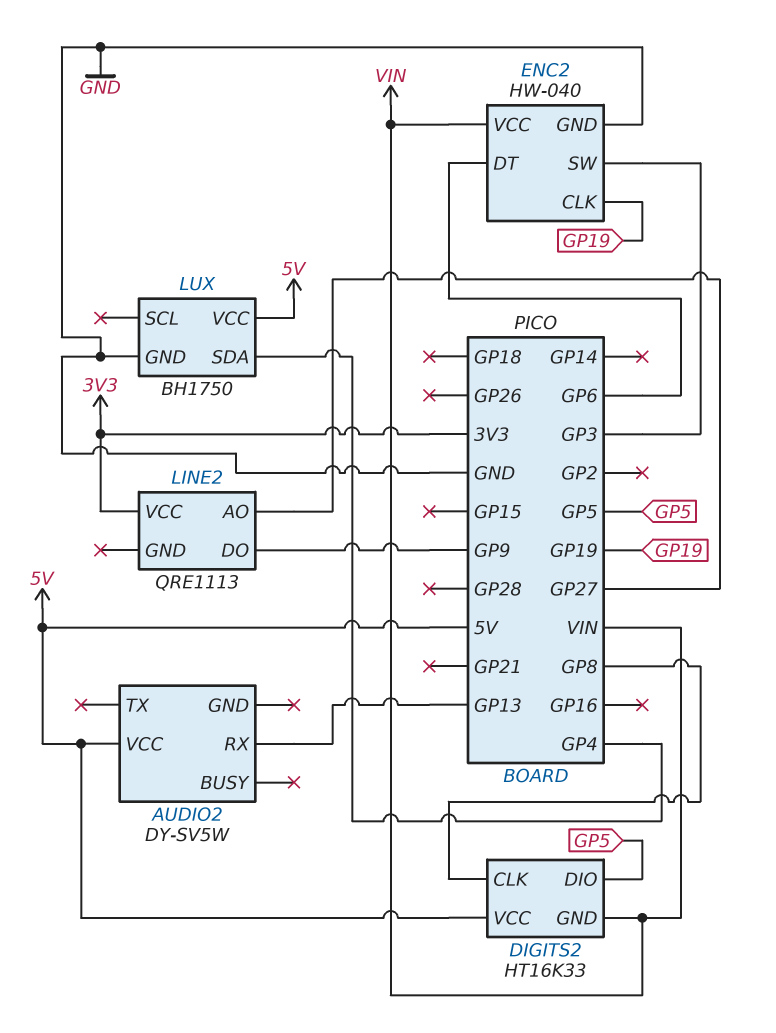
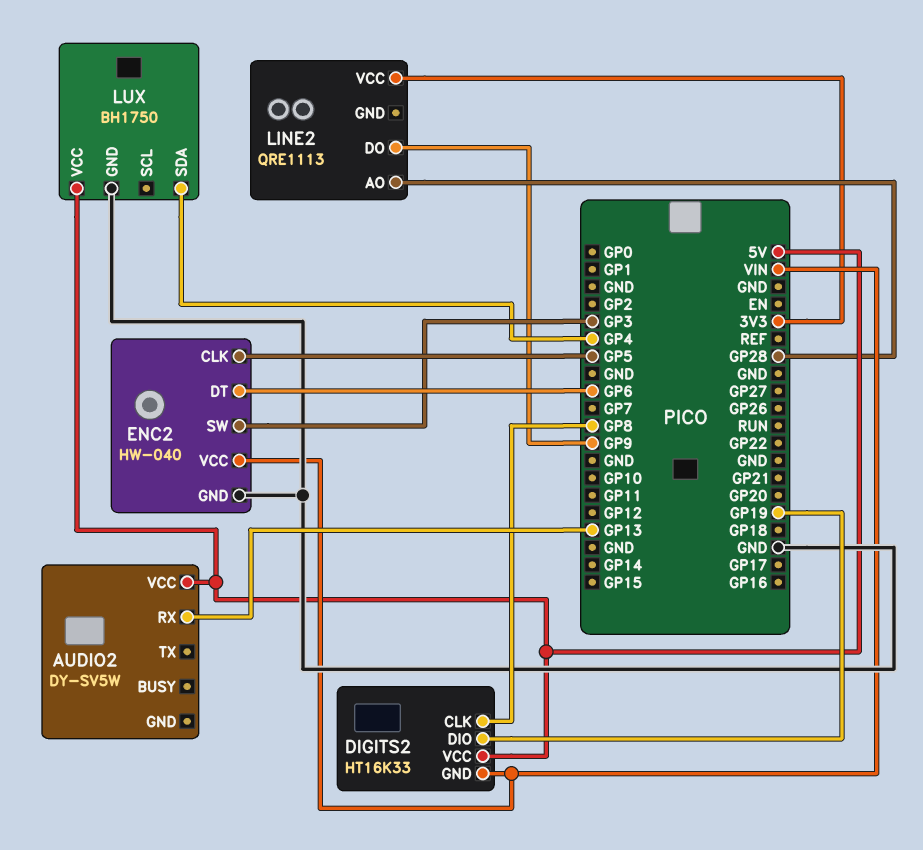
DIGITS2 pin DIO: GP5 -> GP19
ENC2 pin CLK: GP19 -> GP5
LINE2 pin AO: GP27 -> GP28

